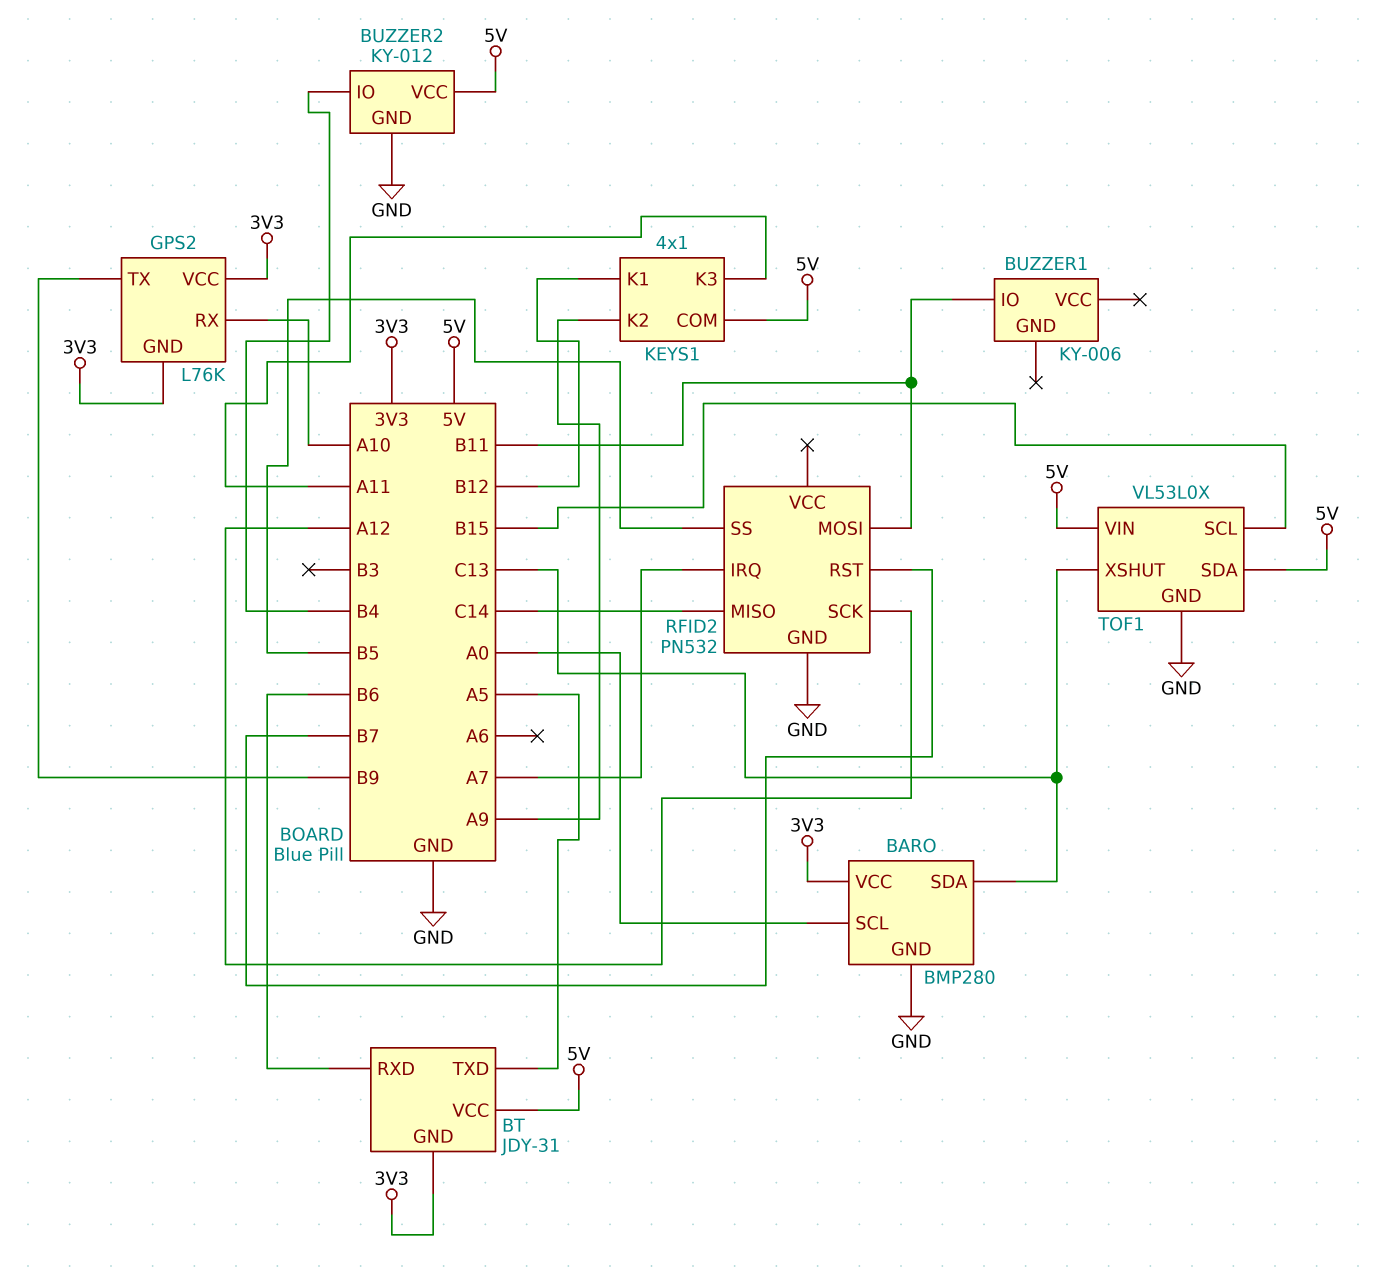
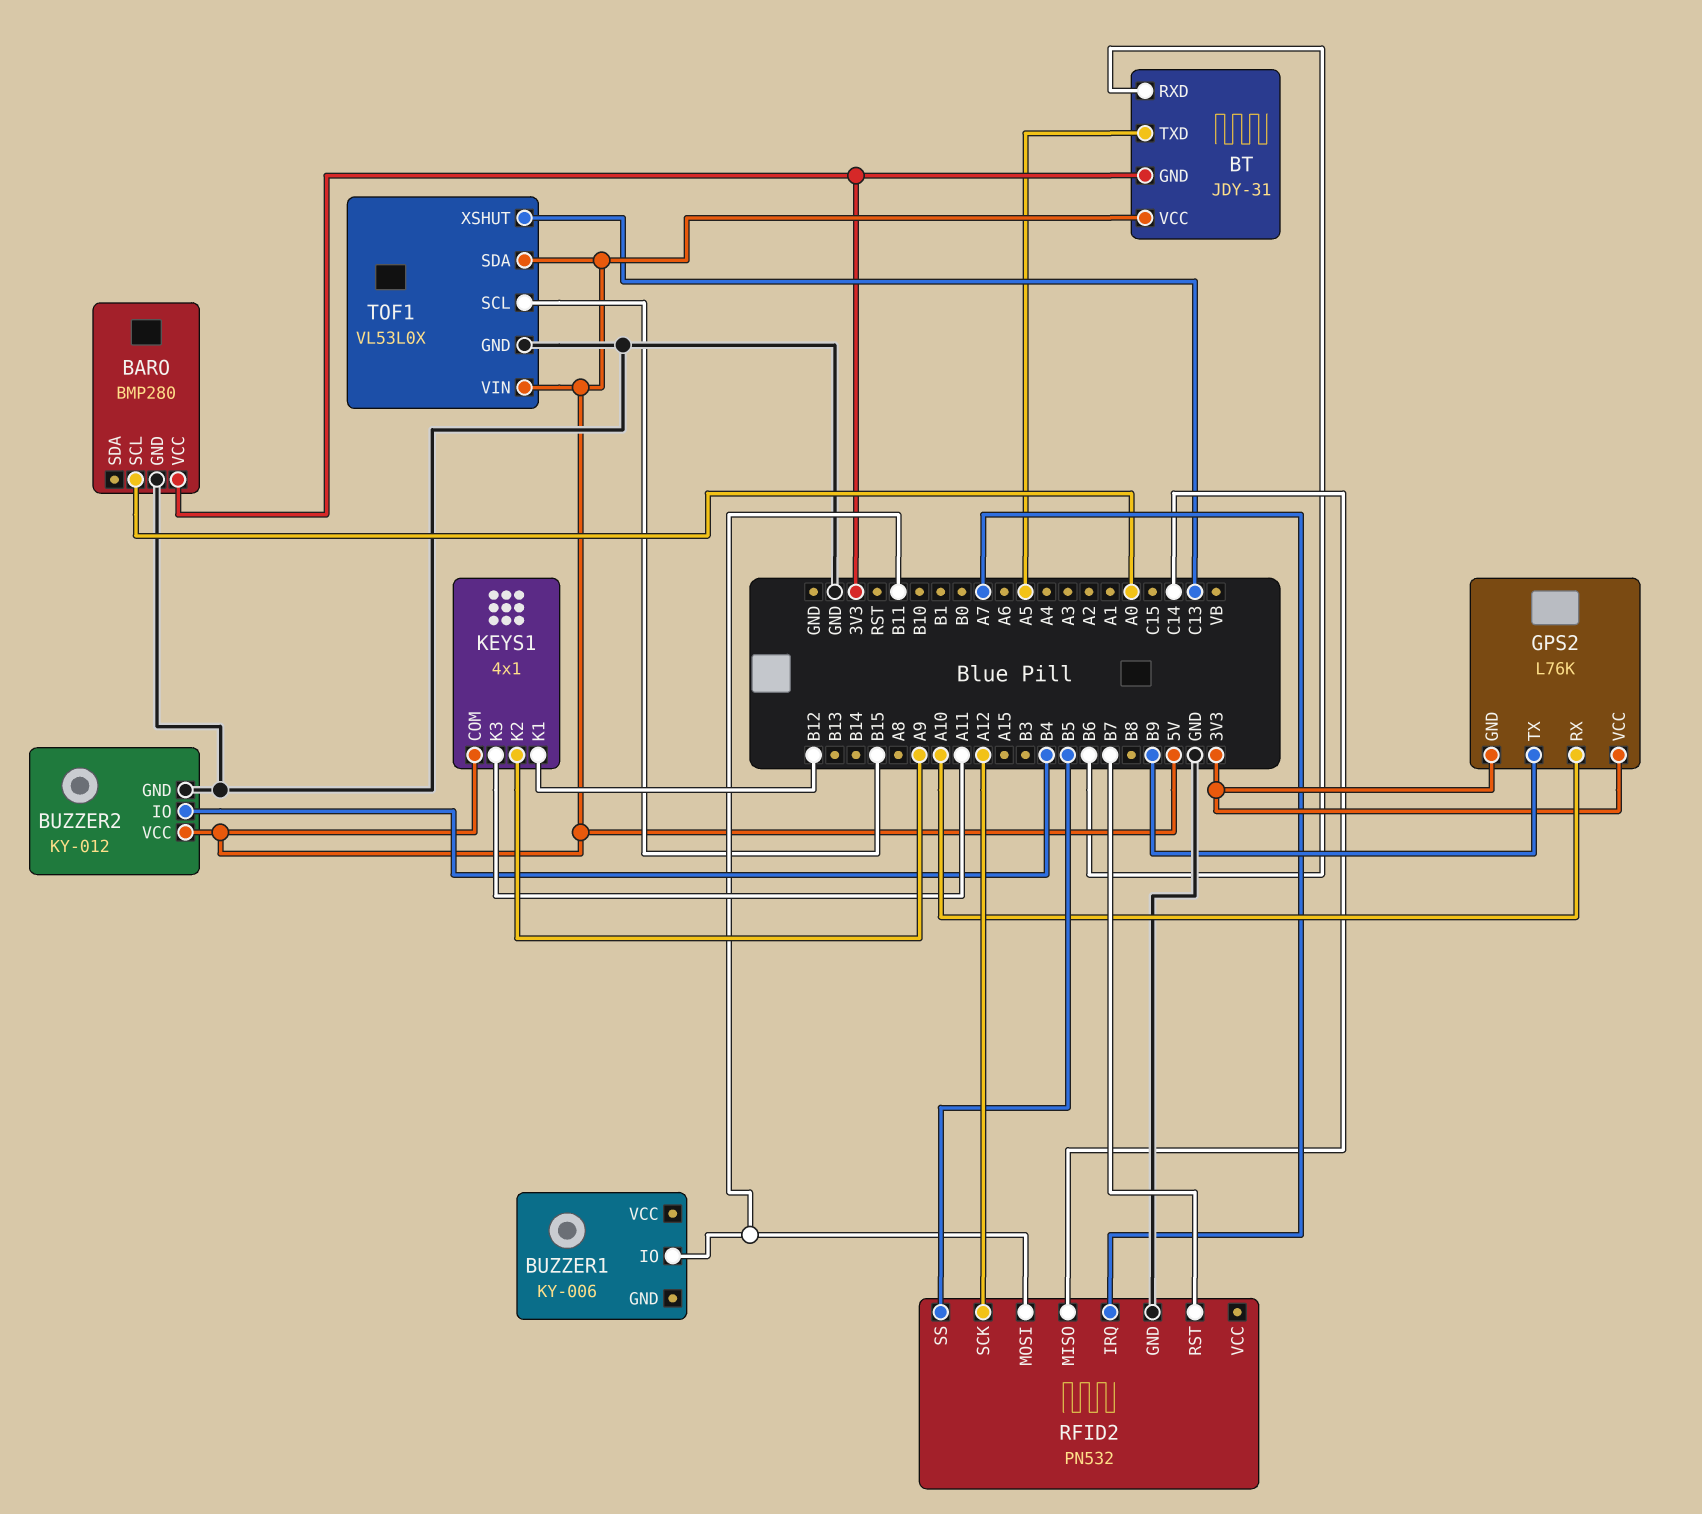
BARO pin SDA: C13 -> none

